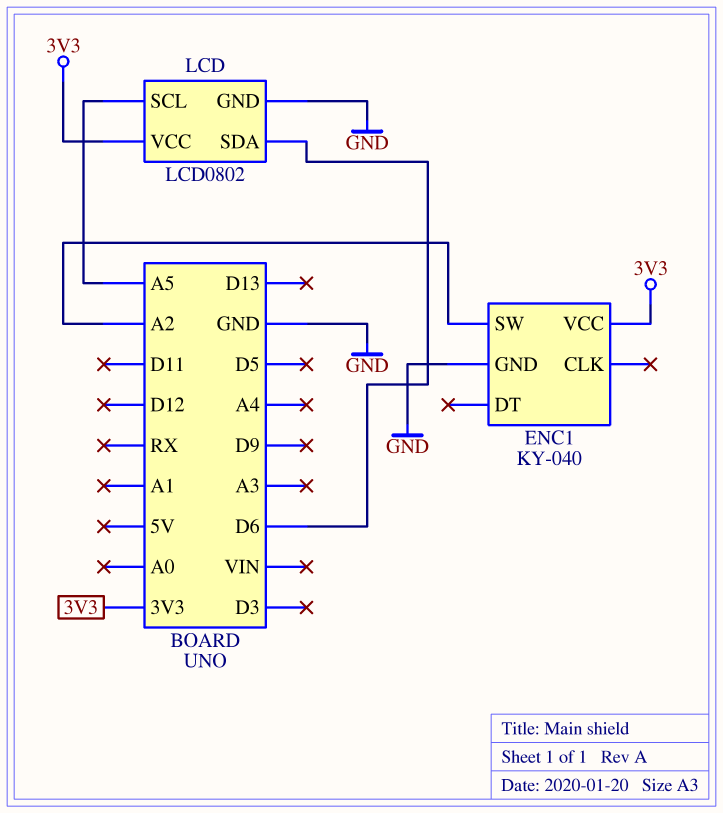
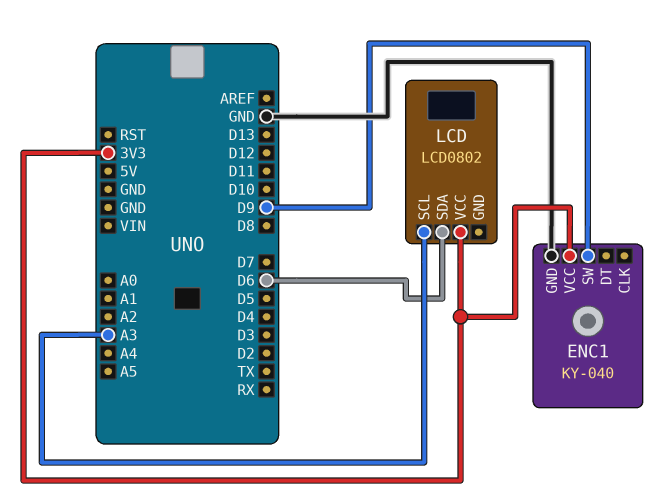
ENC1 pin SW: A2 -> D9
LCD pin GND: GND -> none
LCD pin SCL: A5 -> A3

